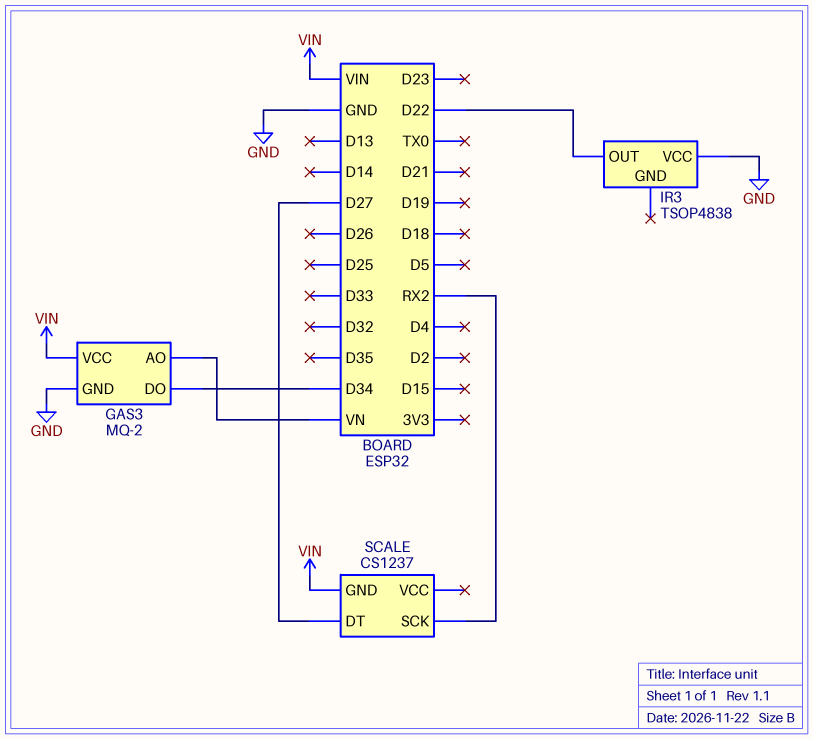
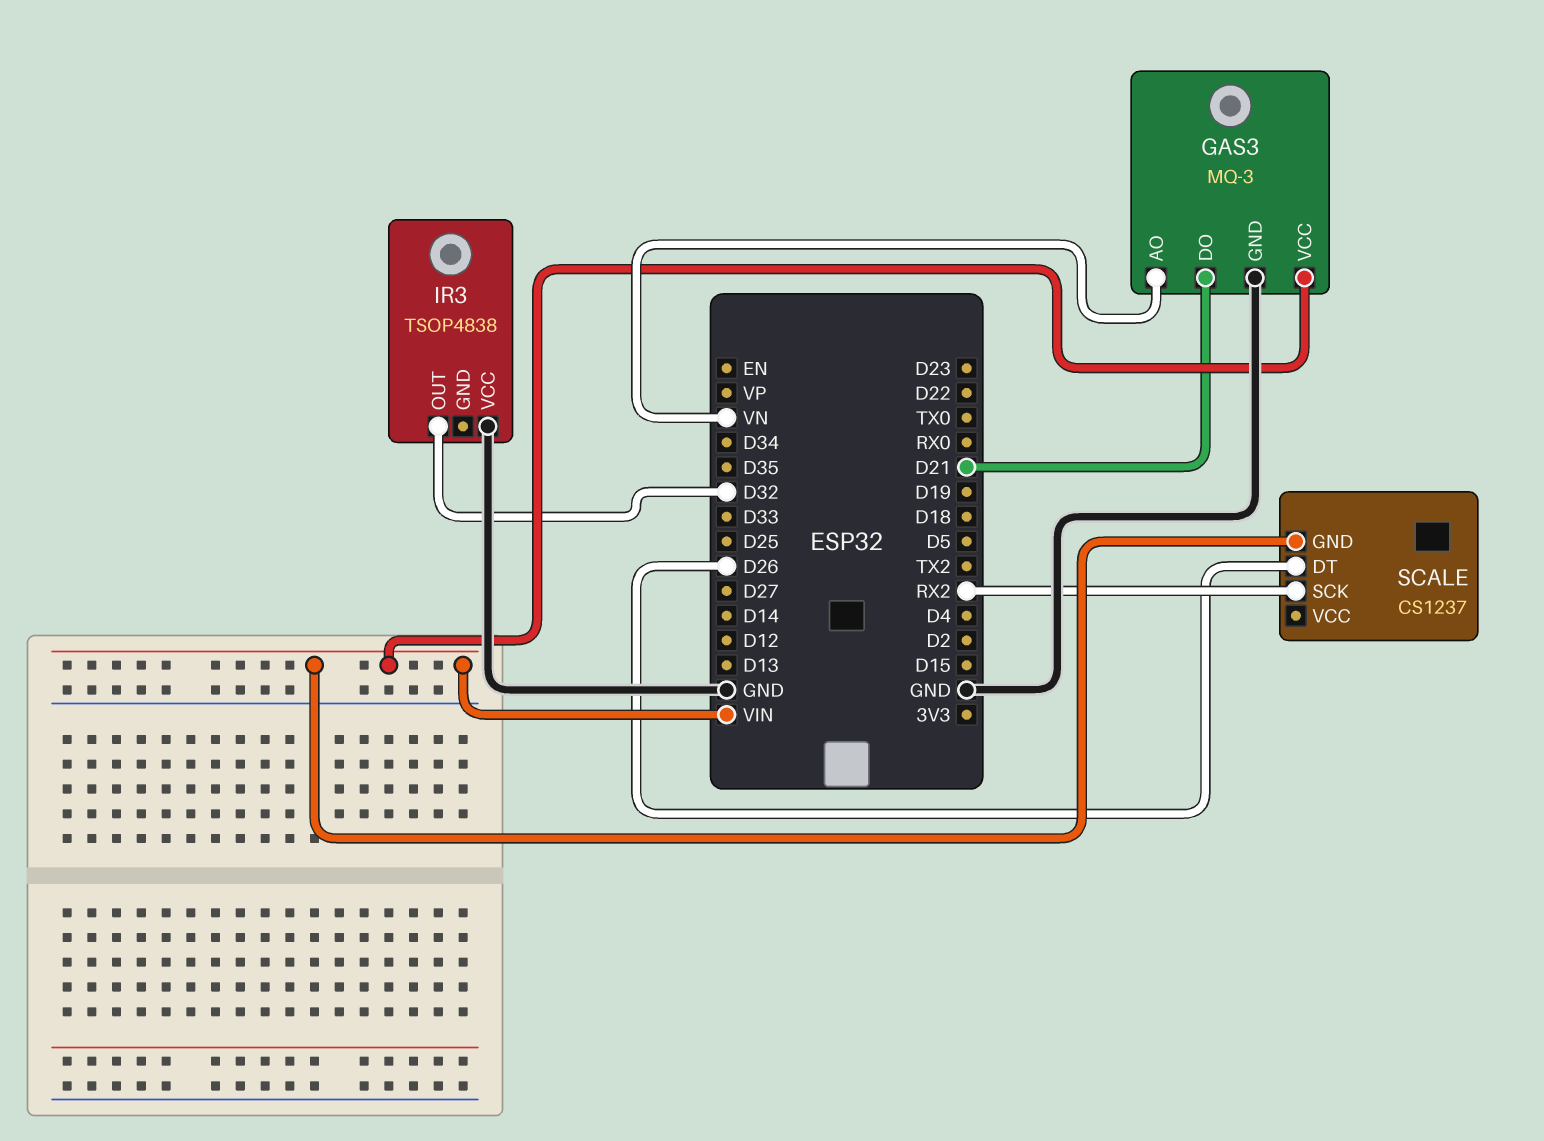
GAS3: MQ-2 -> MQ-3
GAS3 pin DO: D34 -> D21
IR3 pin OUT: D22 -> D32
SCALE pin DT: D27 -> D26

